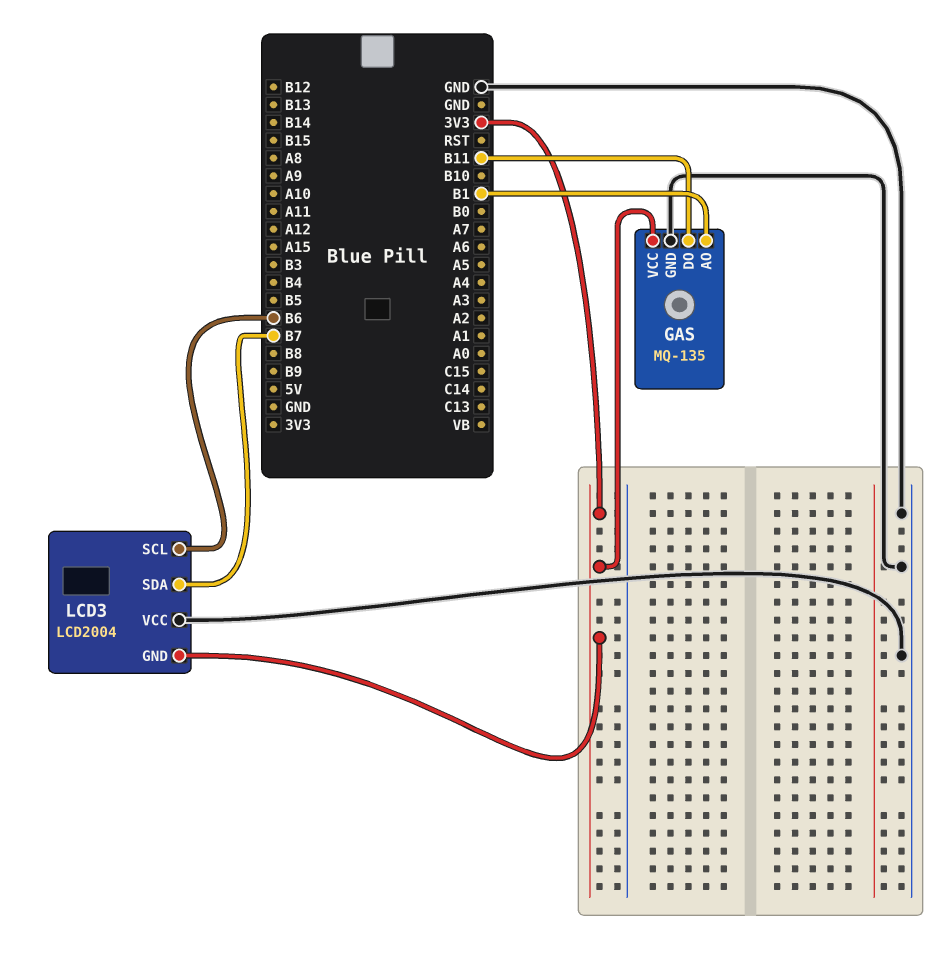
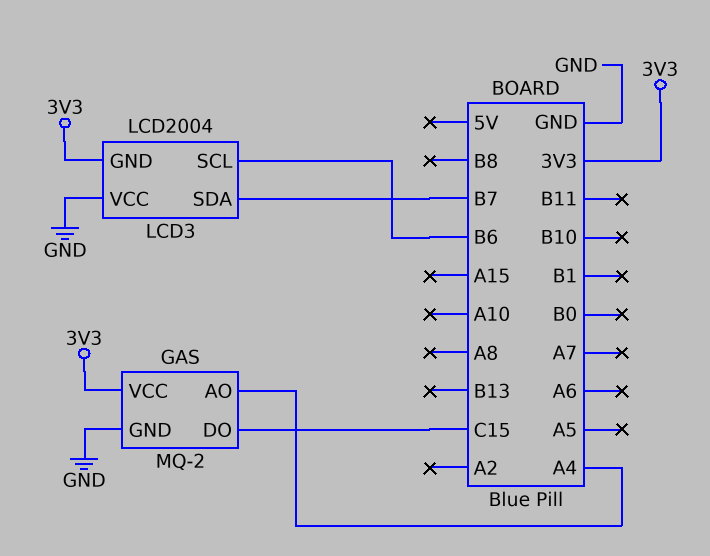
GAS: MQ-135 -> MQ-2
GAS pin AO: B1 -> A4
GAS pin DO: B11 -> C15

